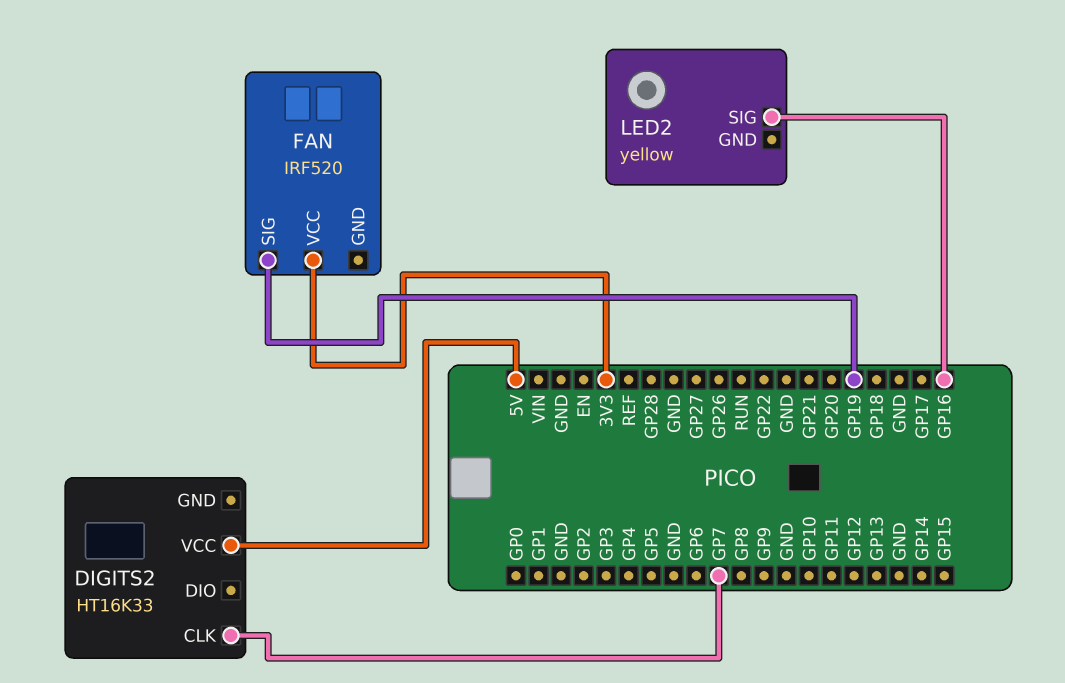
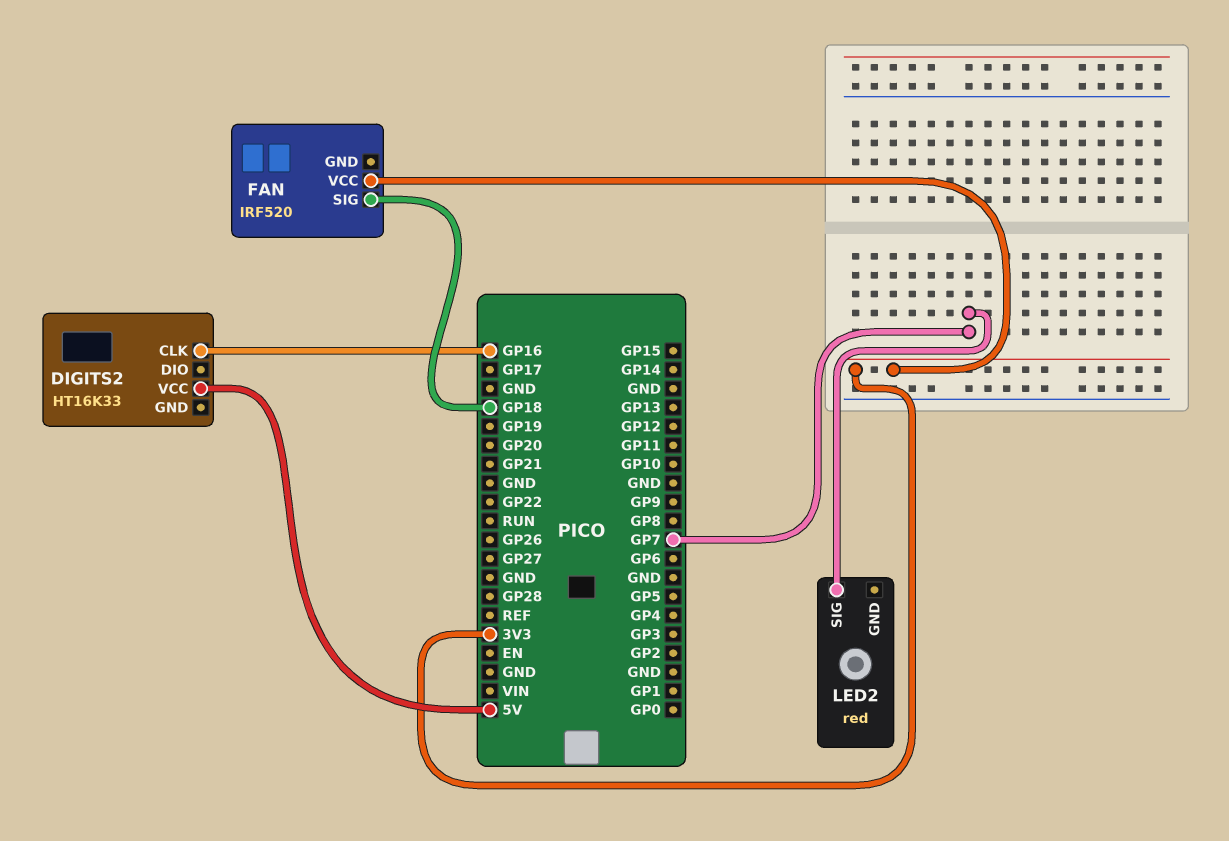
DIGITS2 pin CLK: GP7 -> GP16
FAN pin SIG: GP19 -> GP18
LED2: yellow -> red
LED2 pin SIG: GP16 -> GP7

